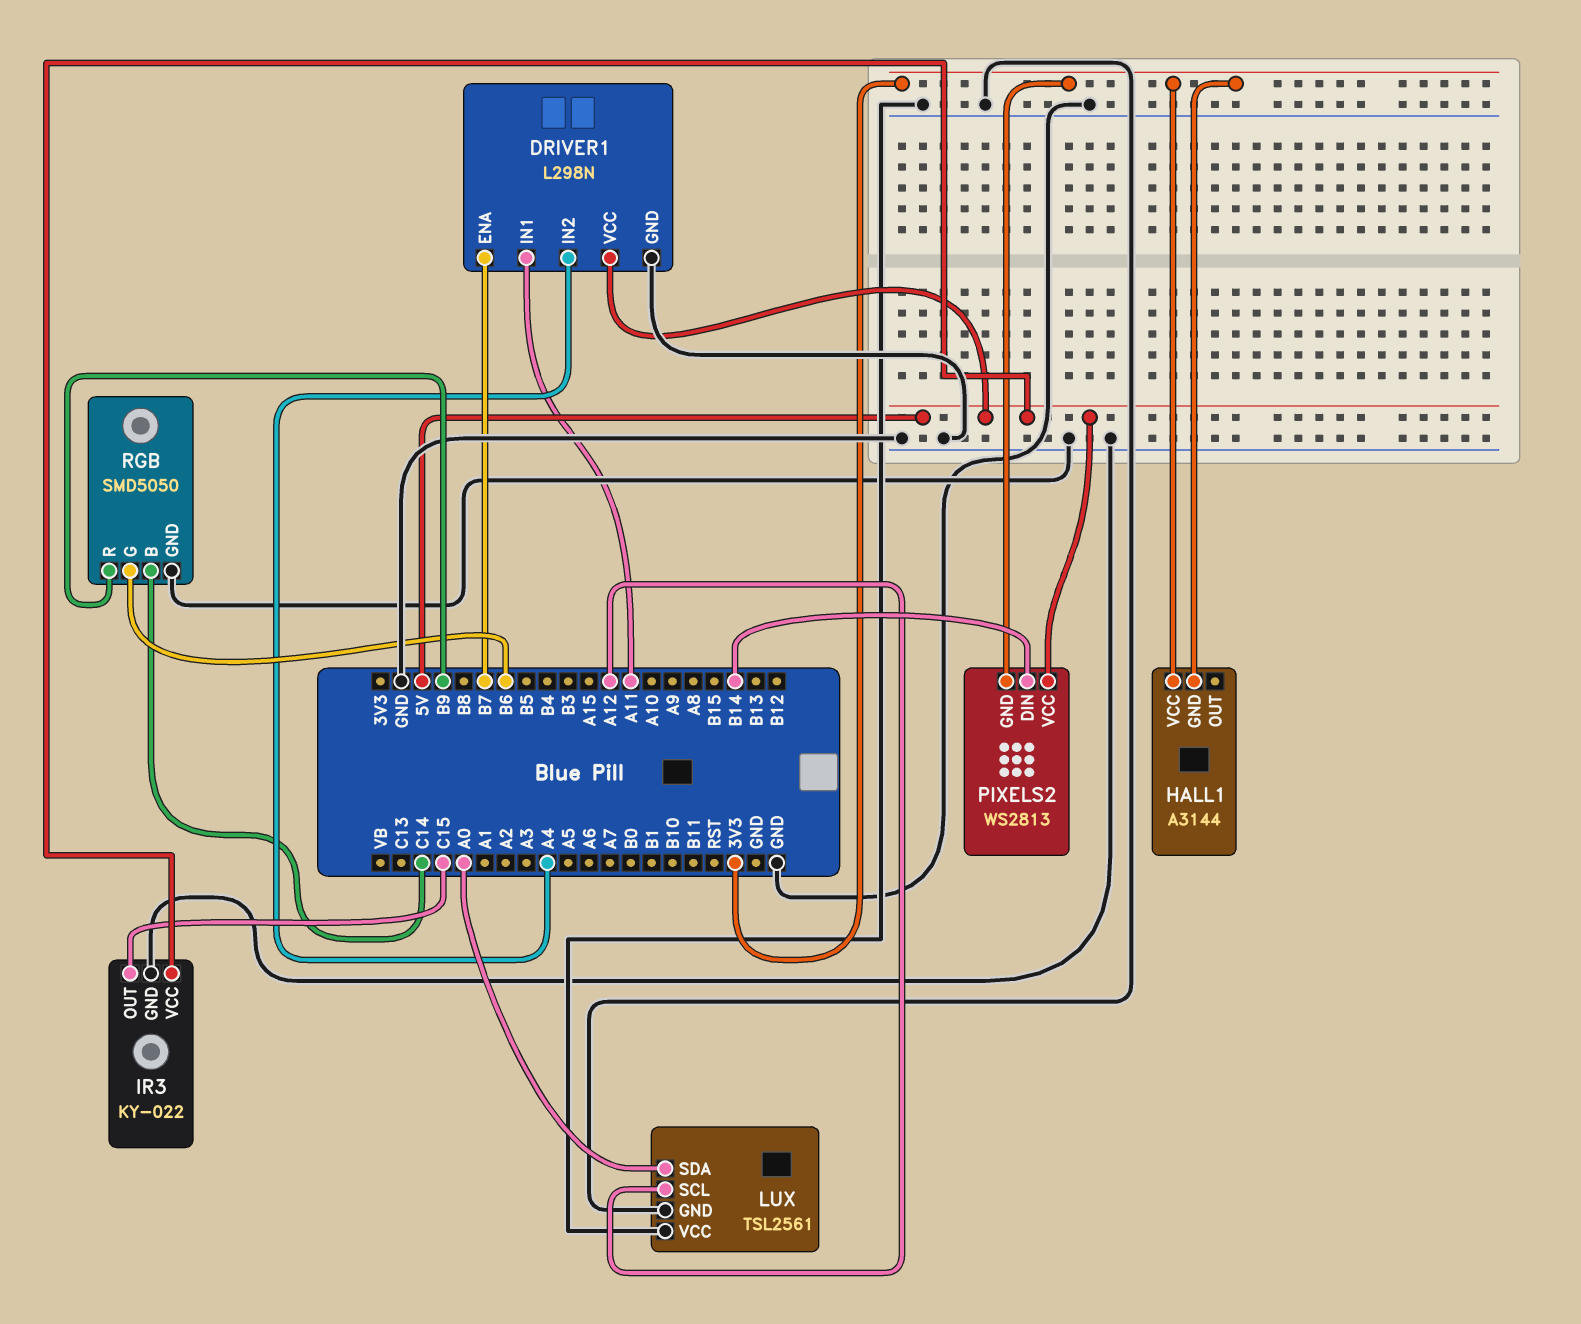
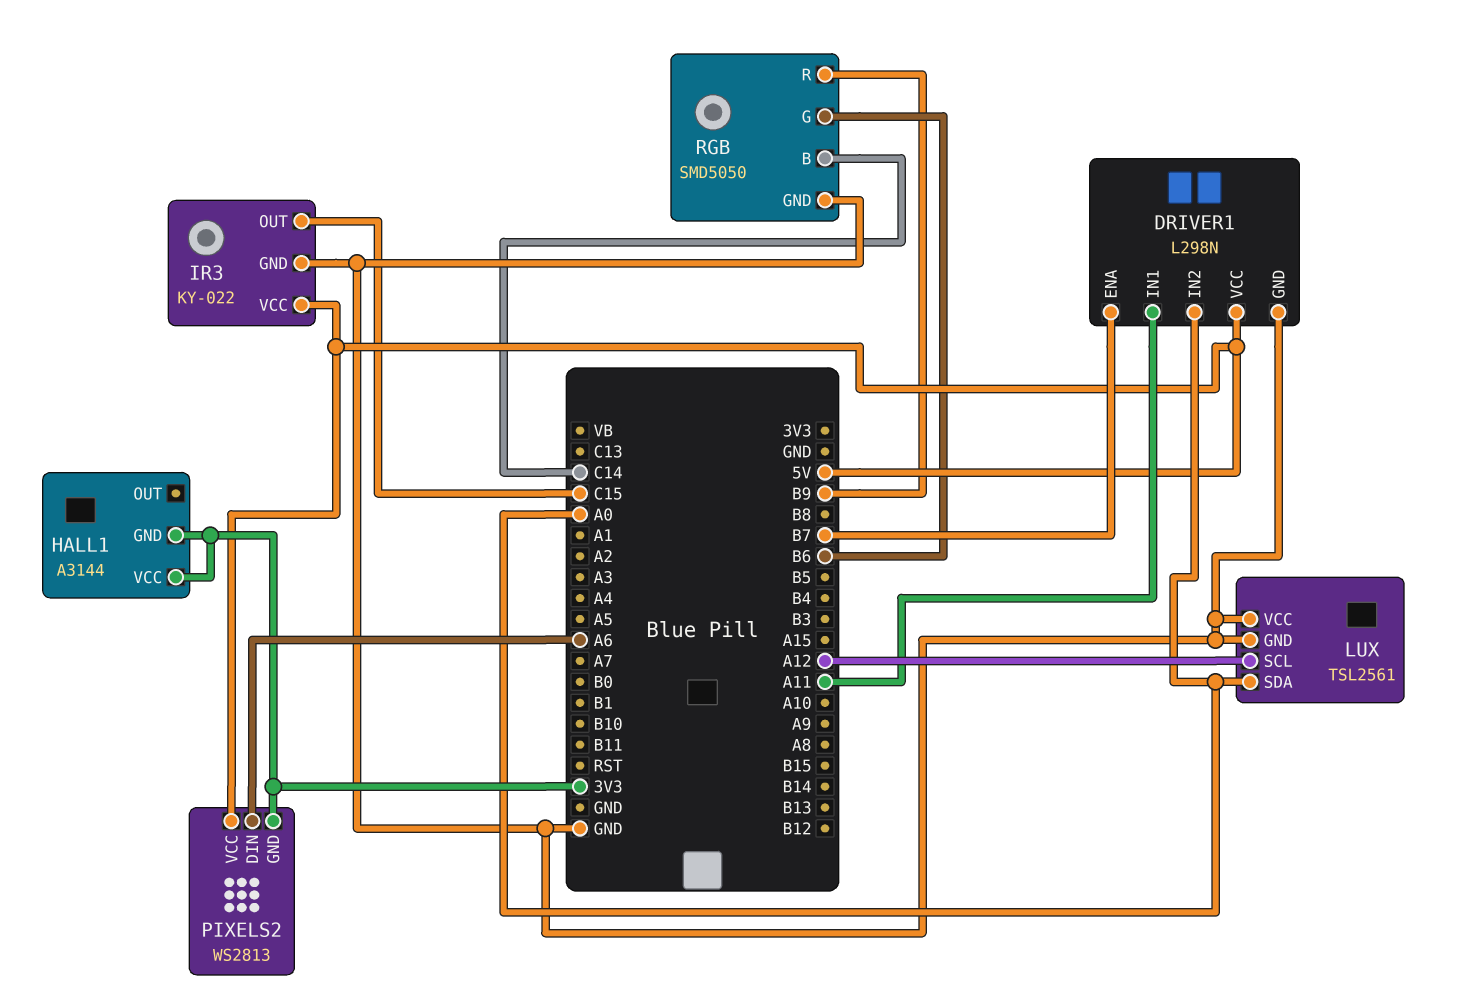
DRIVER1 pin IN2: A4 -> A0
PIXELS2 pin DIN: B14 -> A6

